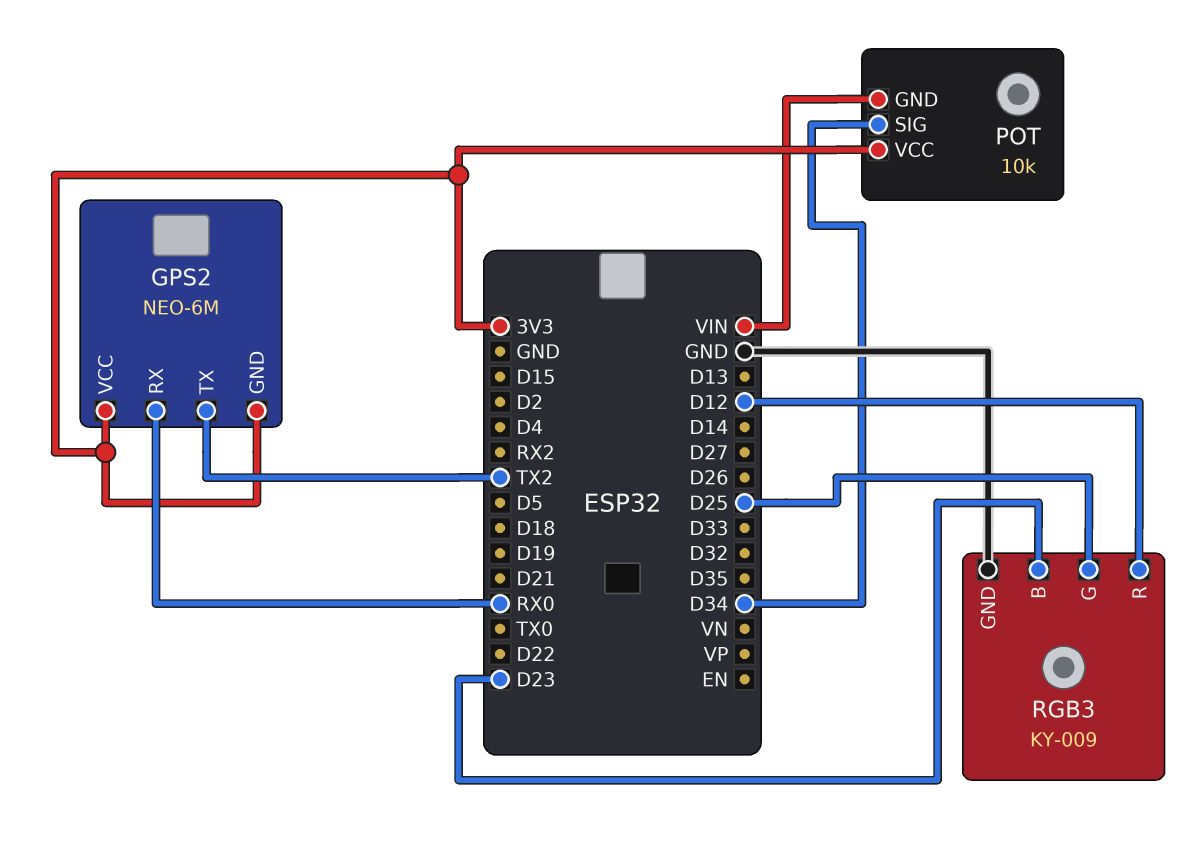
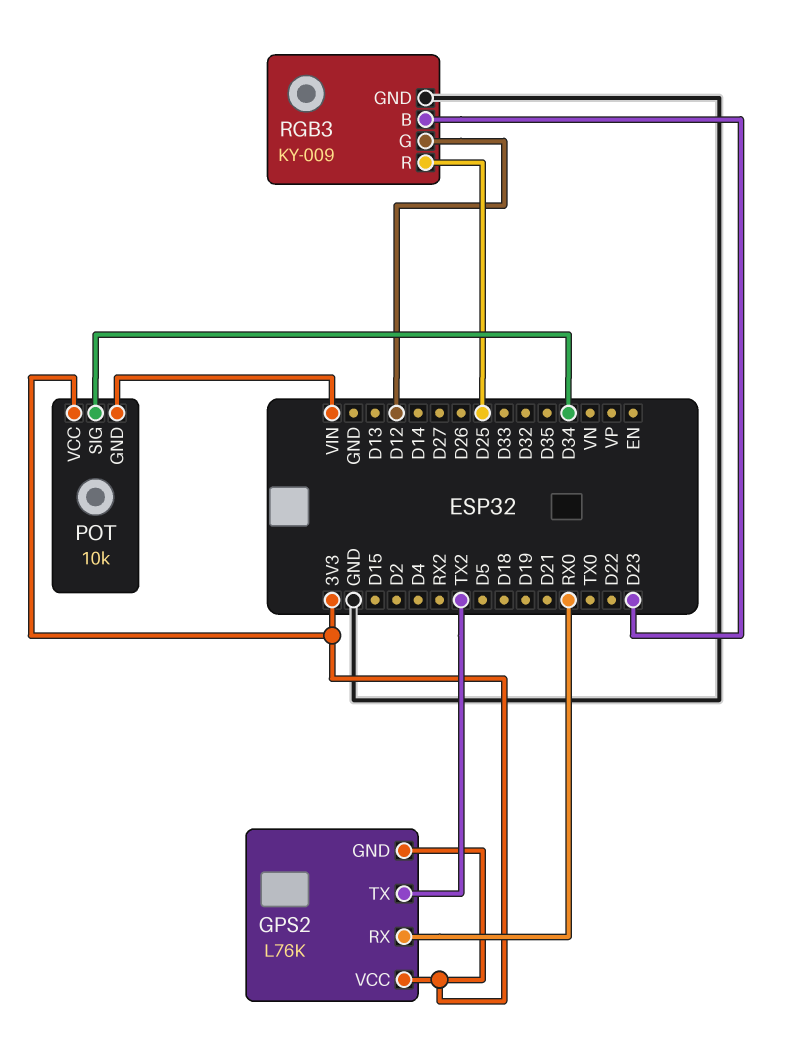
GPS2: NEO-6M -> L76K
RGB3 pin G: D25 -> D12
RGB3 pin R: D12 -> D25

